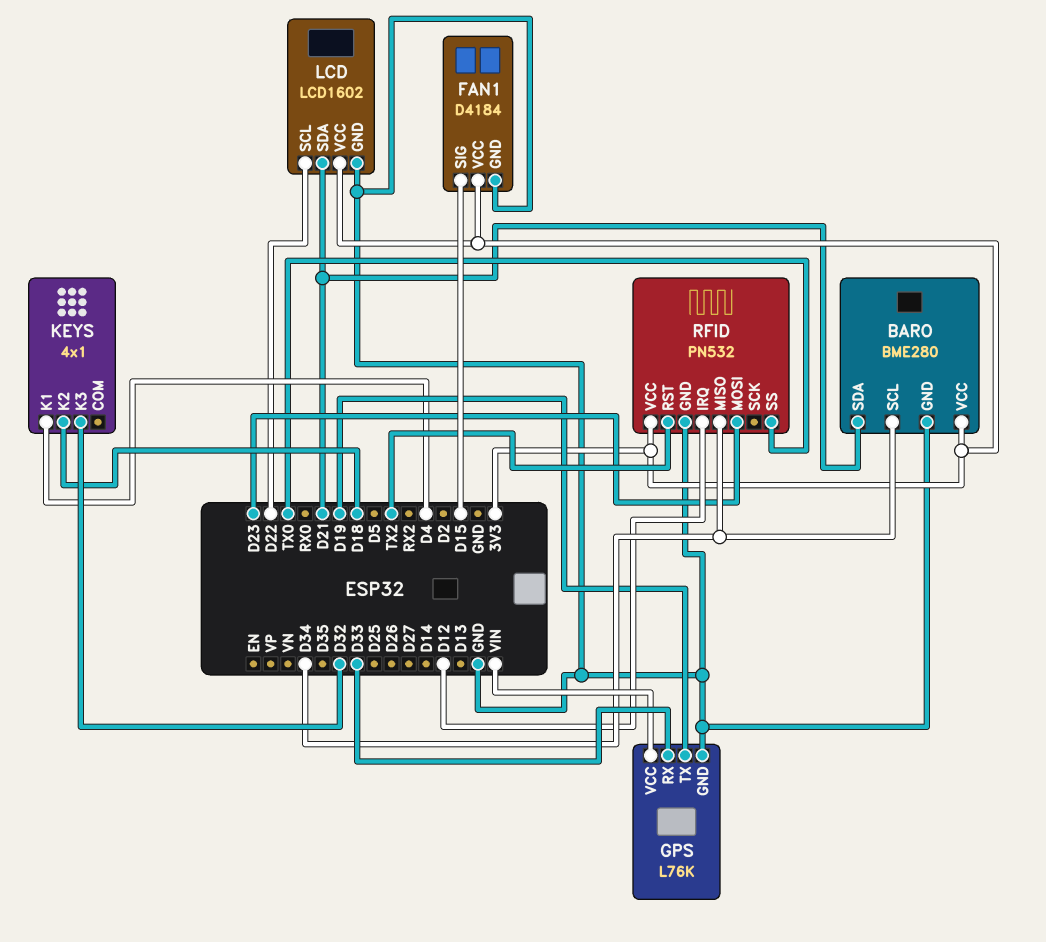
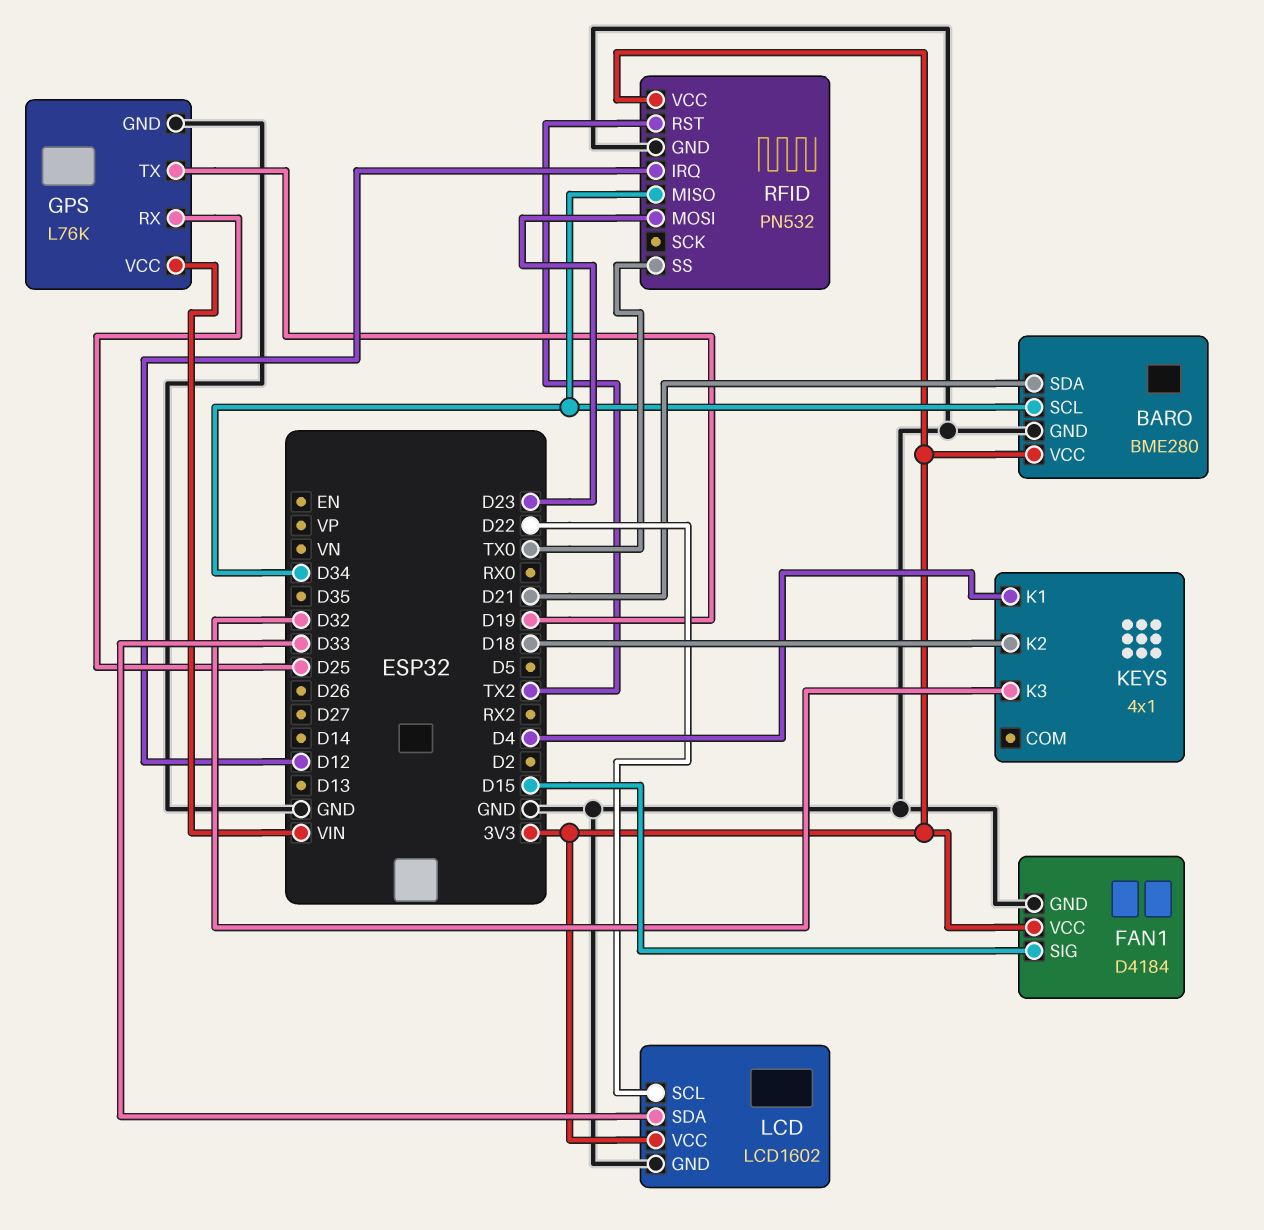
GPS pin RX: D33 -> D25
LCD pin SDA: D21 -> D33

